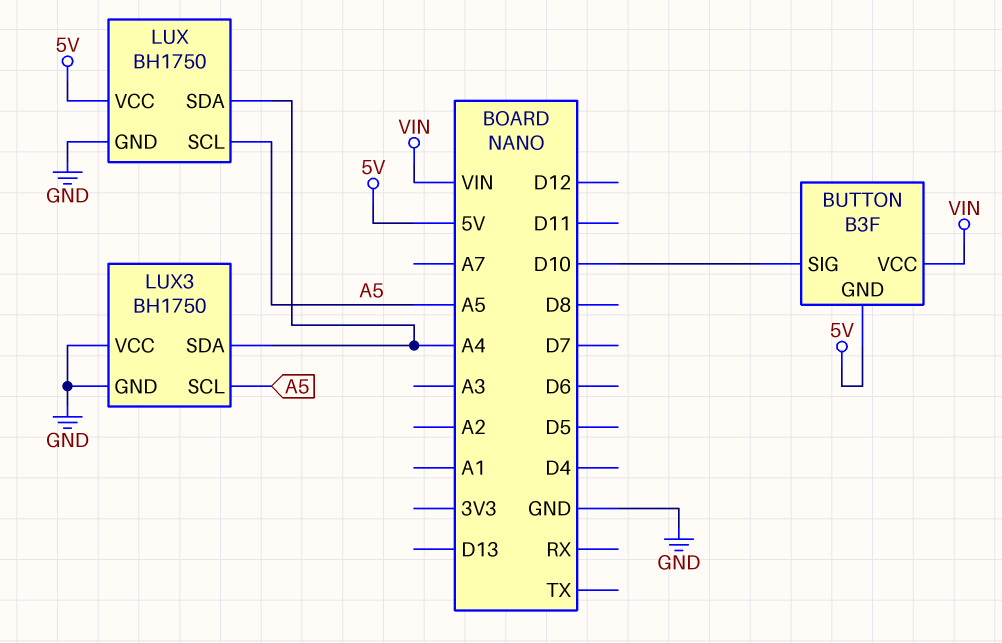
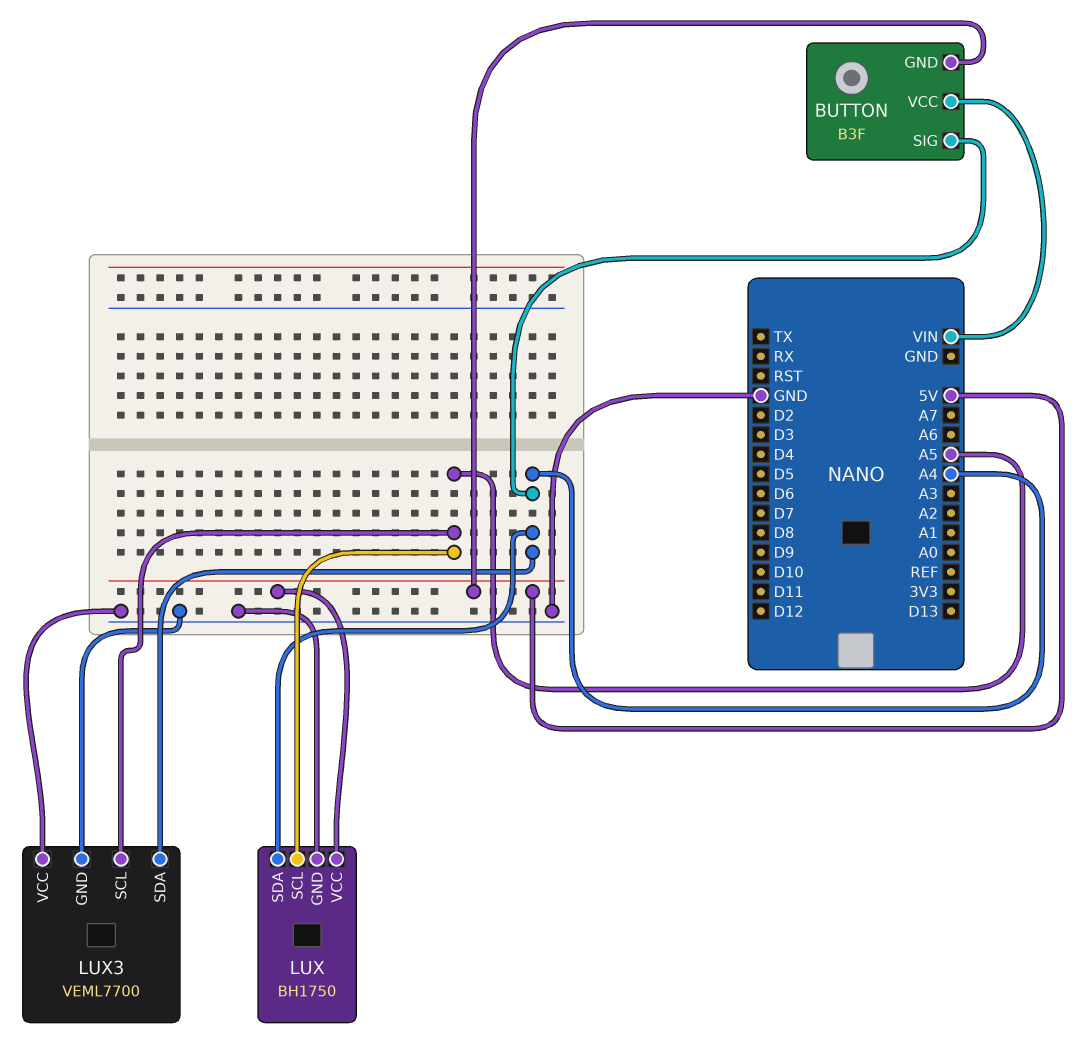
BUTTON pin SIG: D10 -> A4
LUX3: BH1750 -> VEML7700

